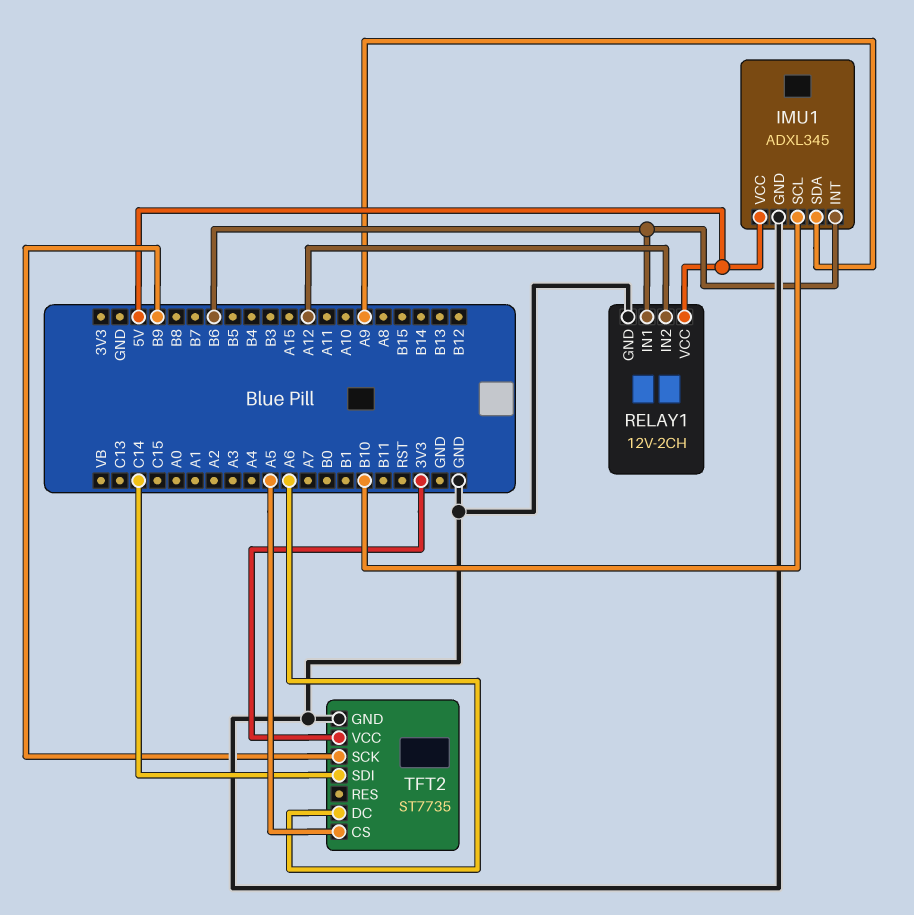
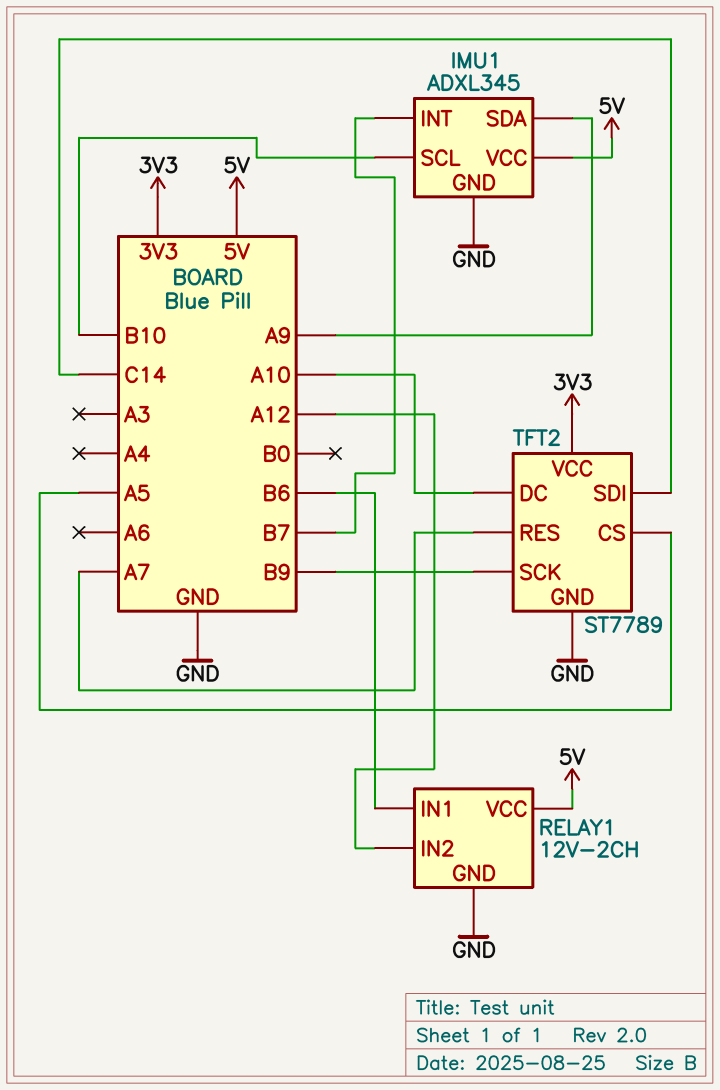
IMU1 pin INT: B6 -> B7
TFT2: ST7735 -> ST7789
TFT2 pin DC: A6 -> A10
TFT2 pin RES: none -> A7

